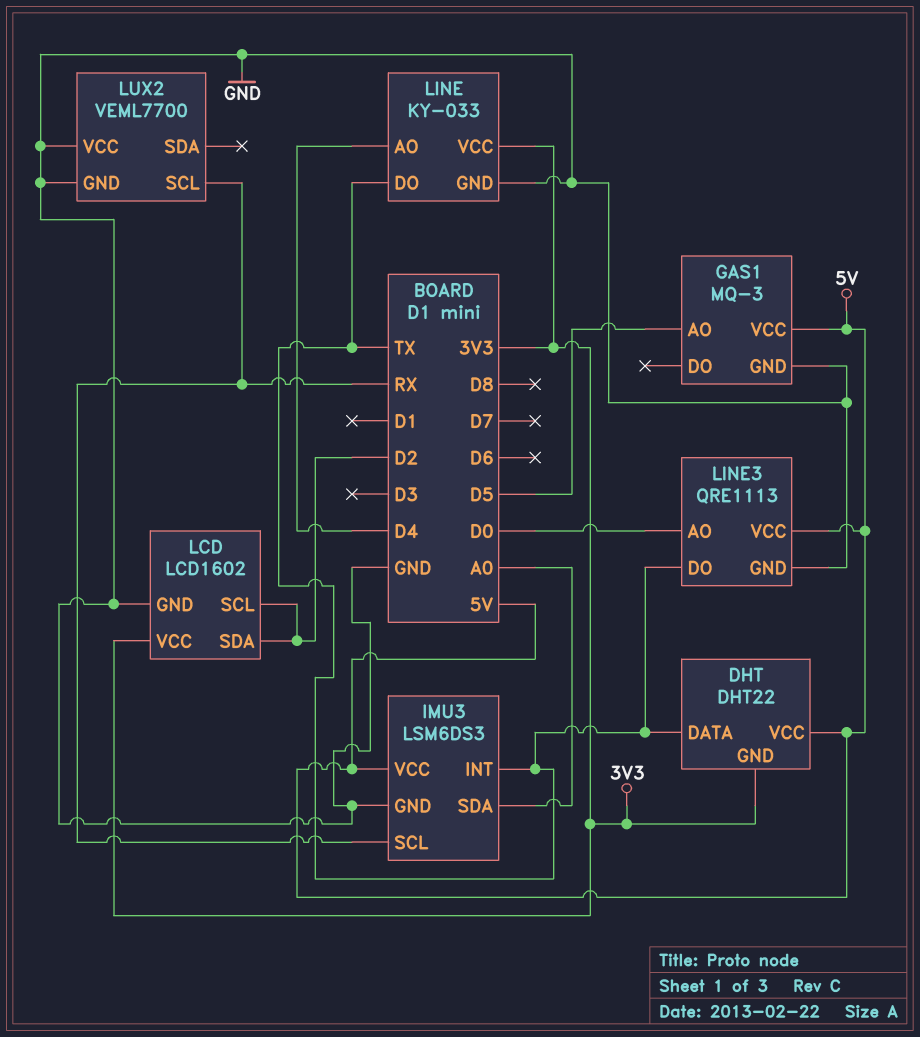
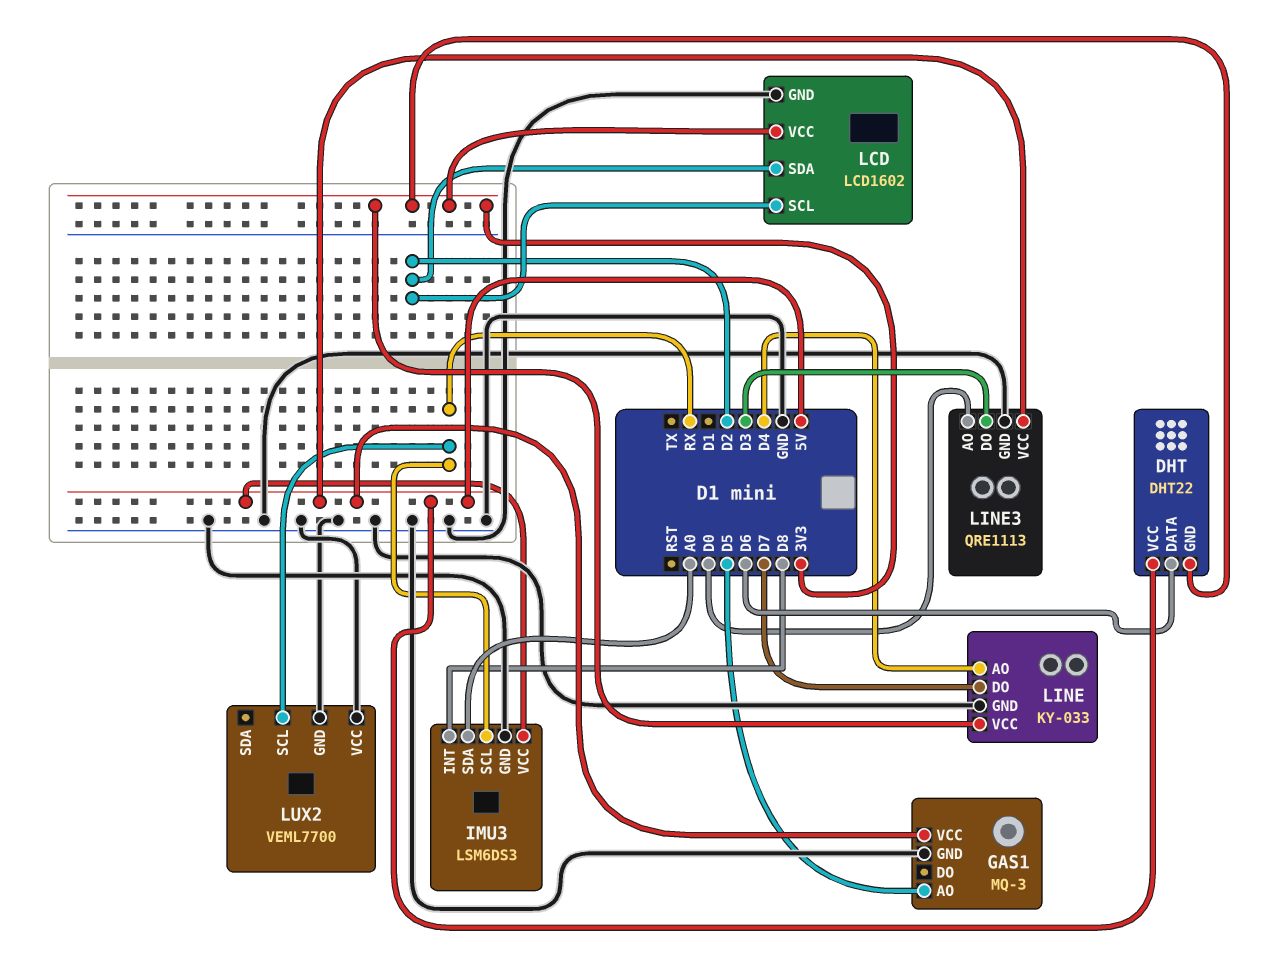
DHT pin DATA: TX -> D6
IMU3 pin INT: TX -> D8
LINE pin DO: TX -> D7
LINE3 pin DO: TX -> D3

